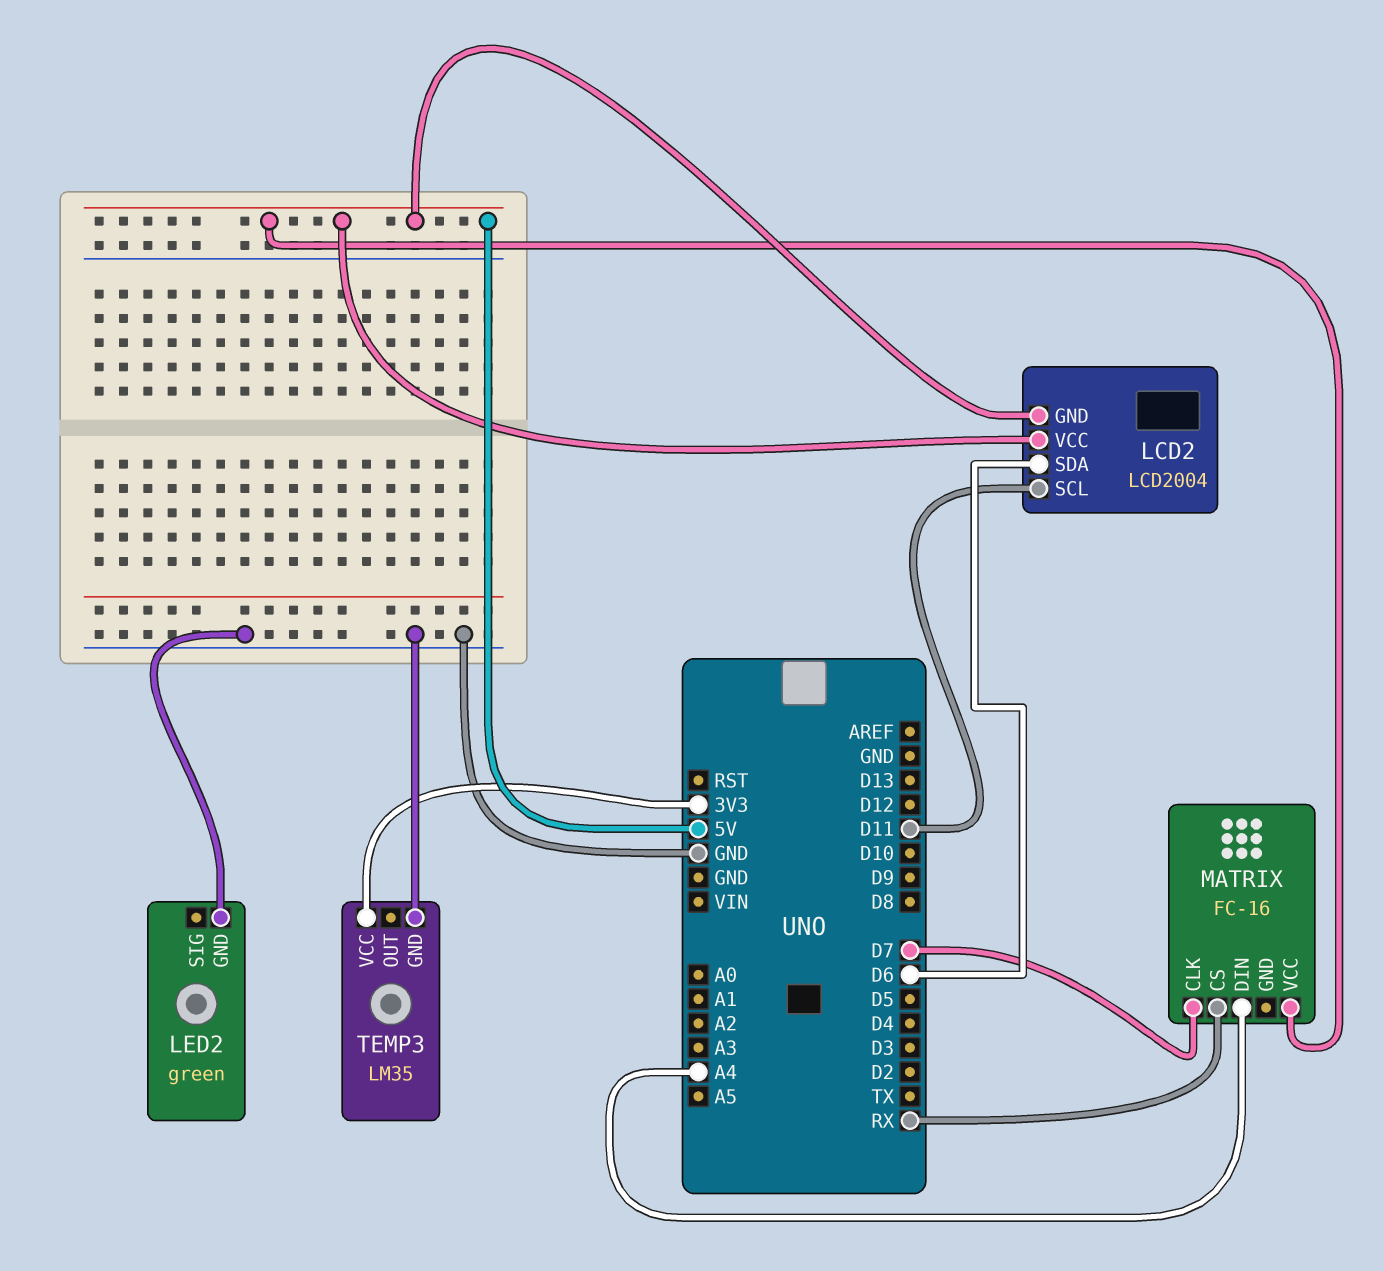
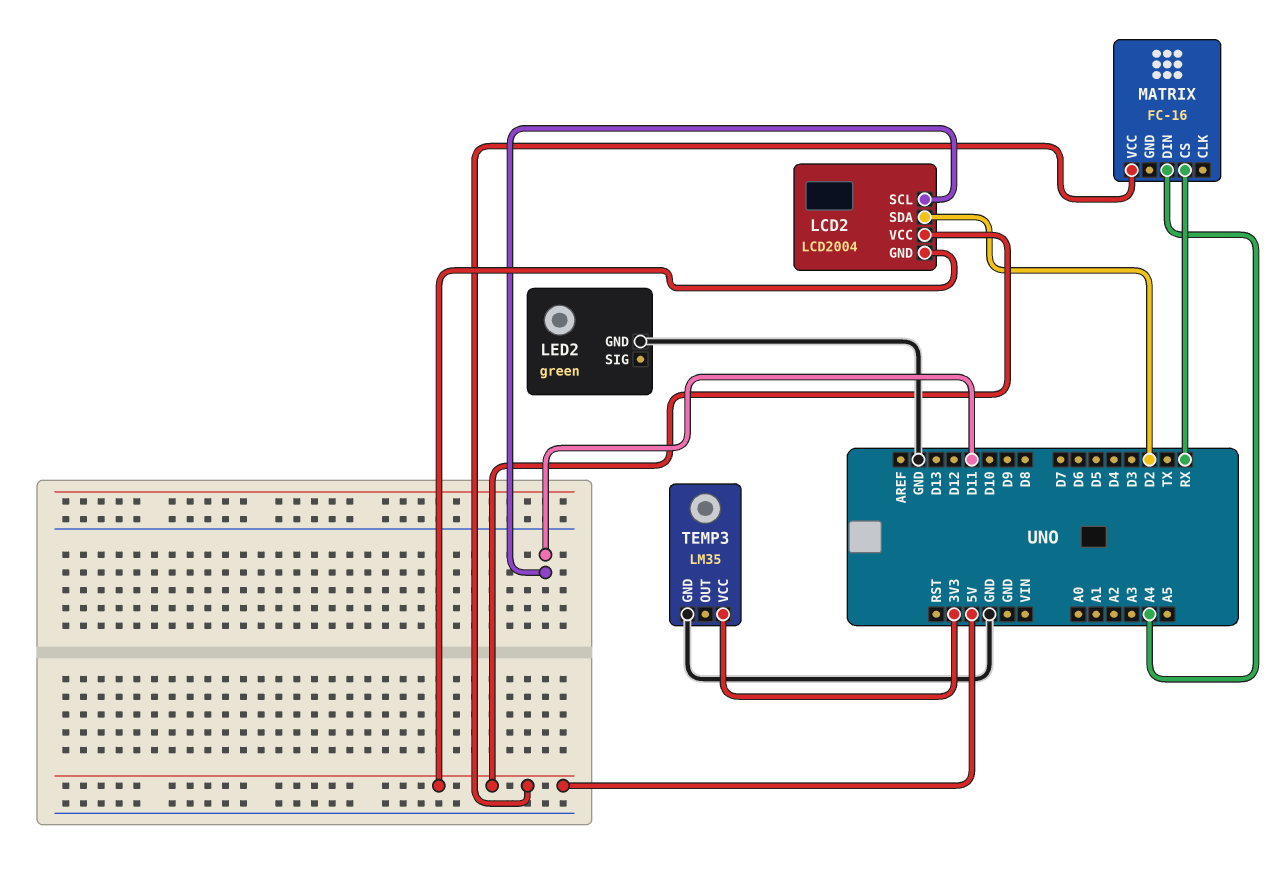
LCD2 pin SDA: D6 -> D2
MATRIX pin CLK: D7 -> none

